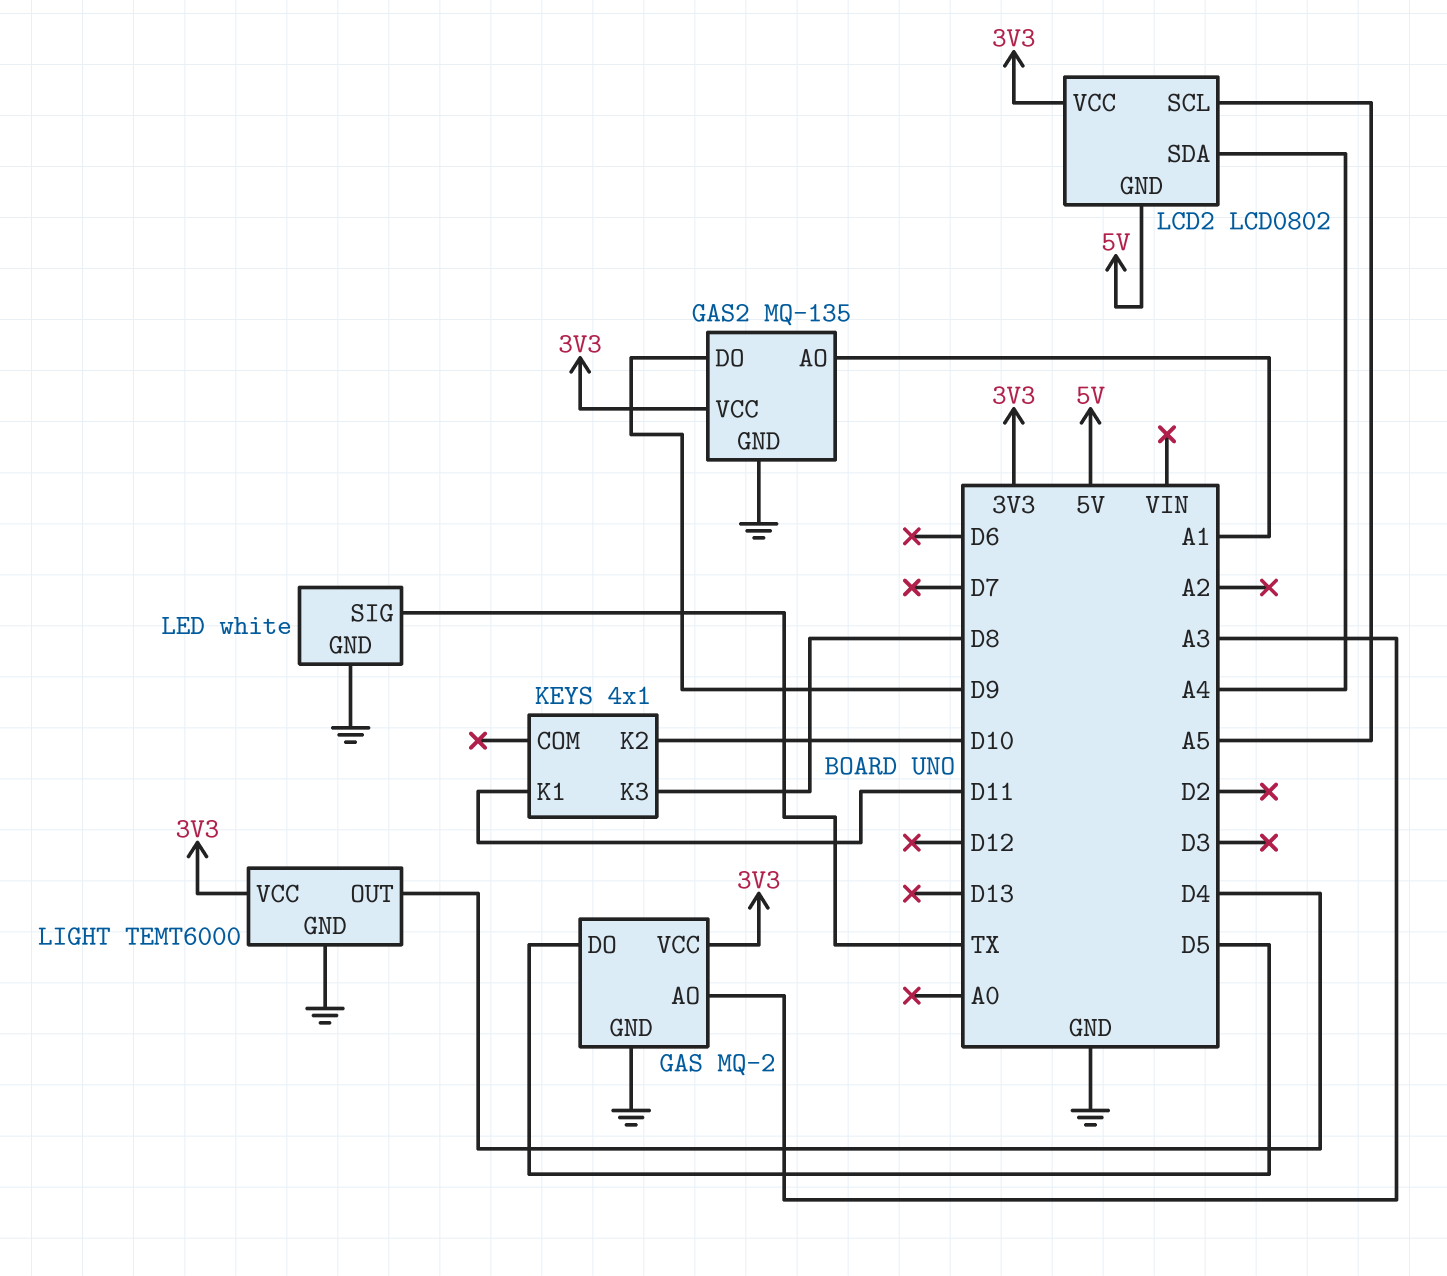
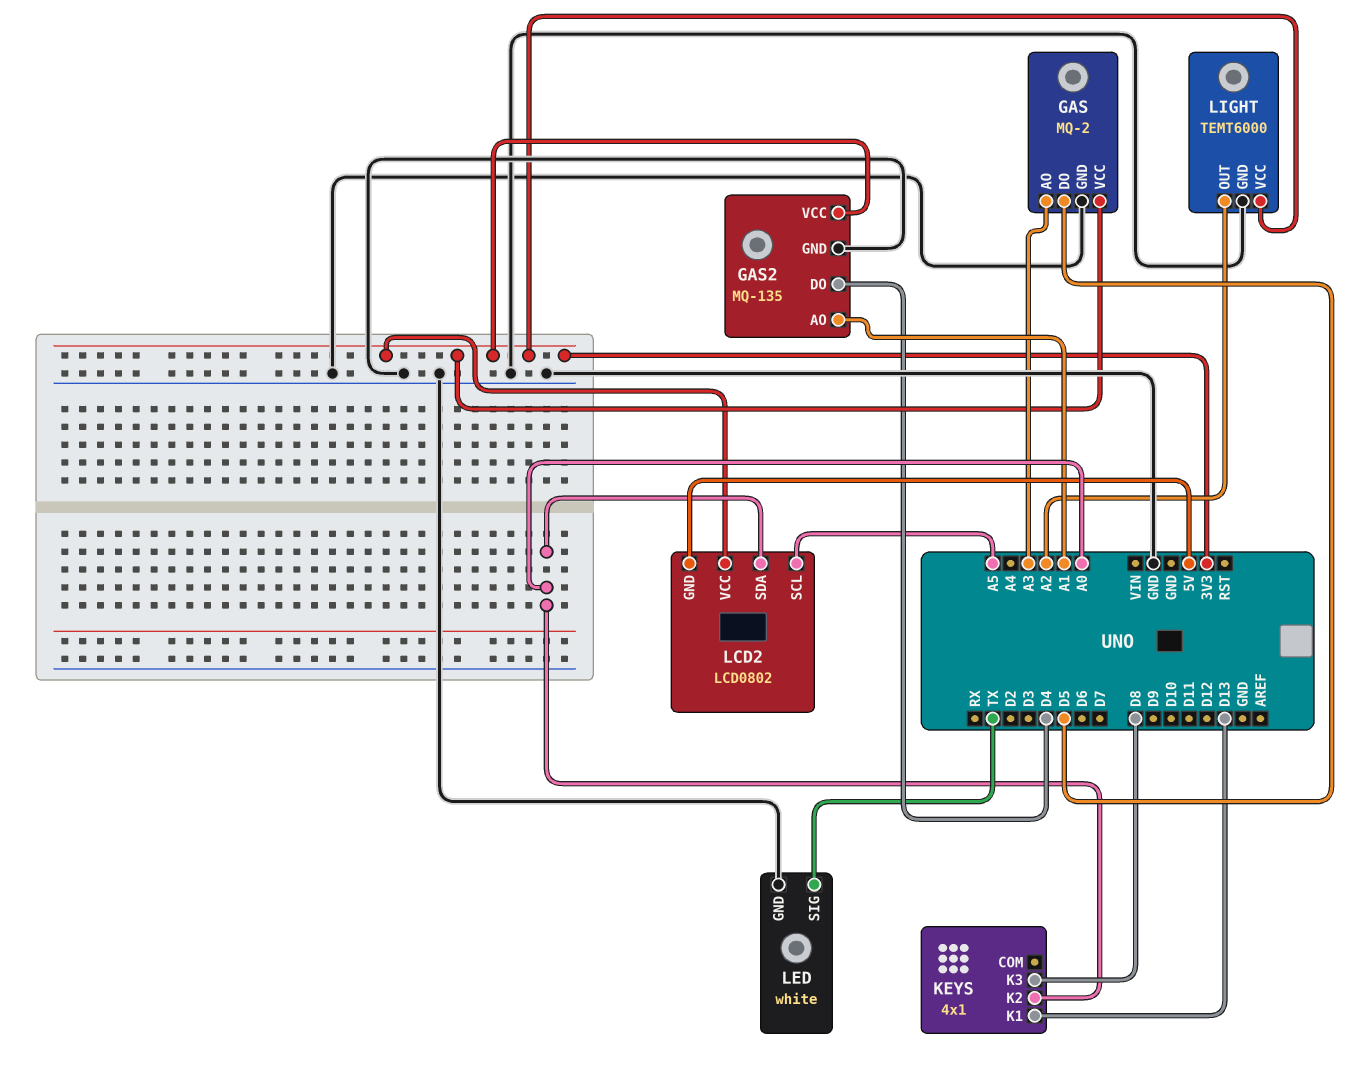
GAS2 pin DO: D9 -> D4
KEYS pin K1: D11 -> D13
KEYS pin K2: D10 -> A0
LCD2 pin SDA: A4 -> A0
LIGHT pin OUT: D4 -> A2

